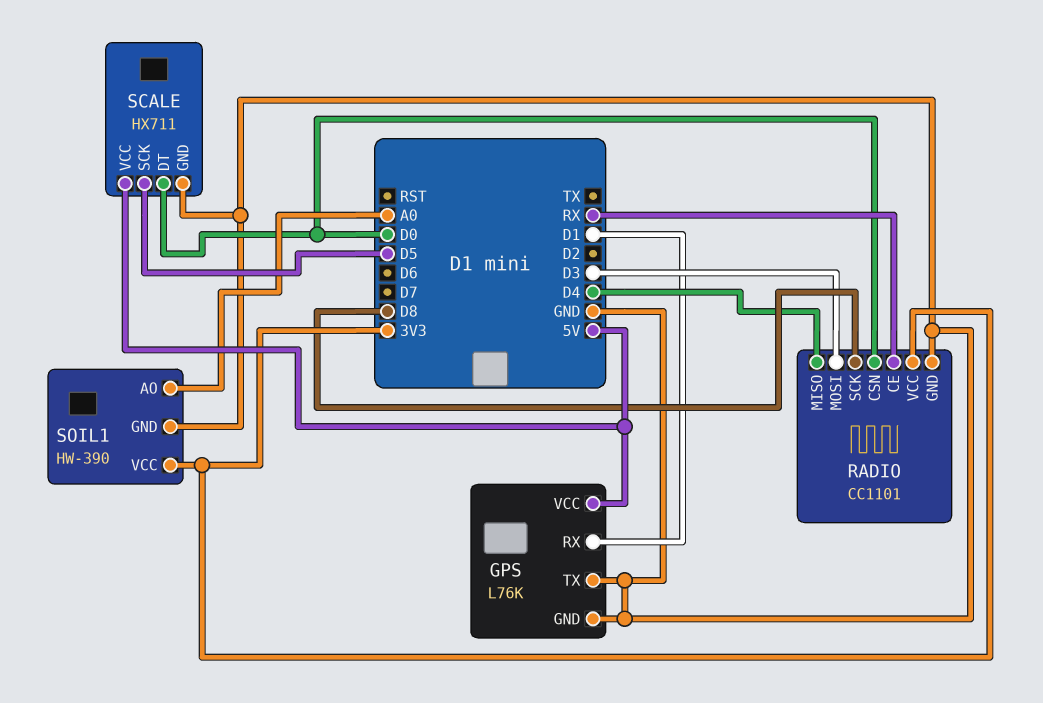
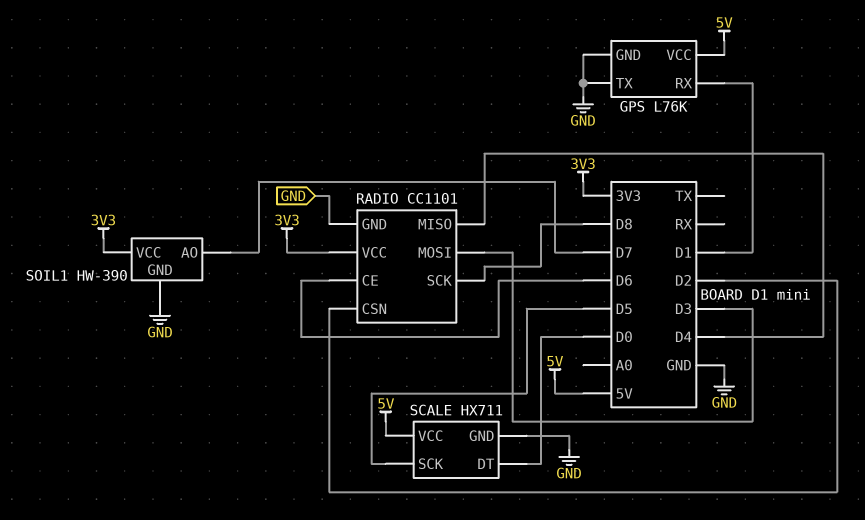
RADIO pin CE: RX -> D6
RADIO pin CSN: D0 -> D2
SOIL1 pin AO: A0 -> D7

